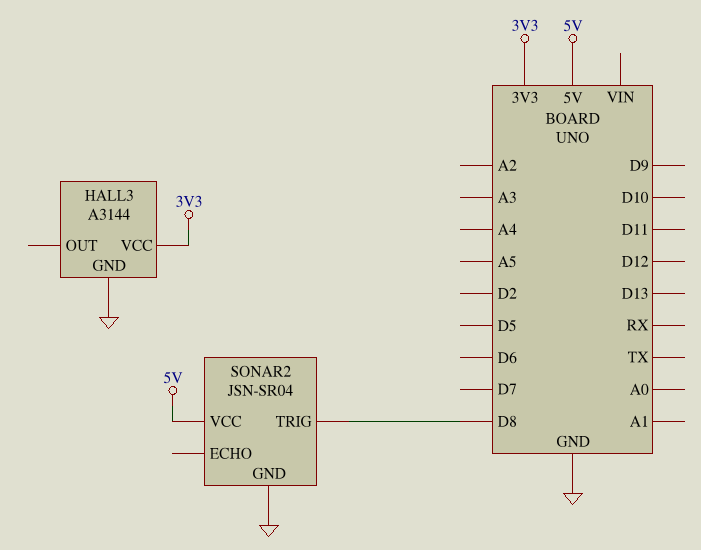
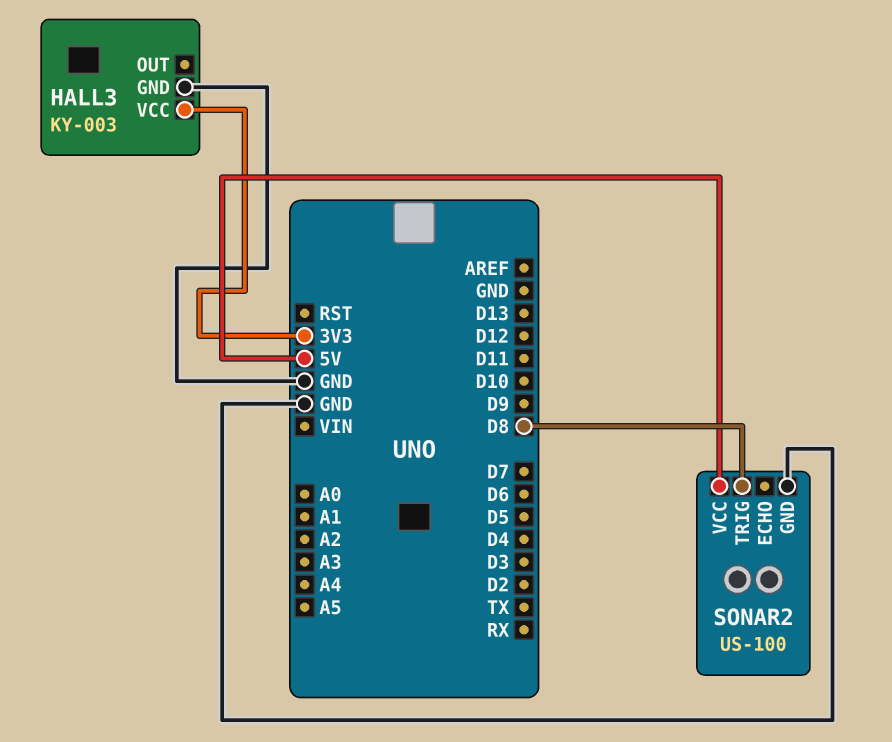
HALL3: A3144 -> KY-003
SONAR2: JSN-SR04 -> US-100

